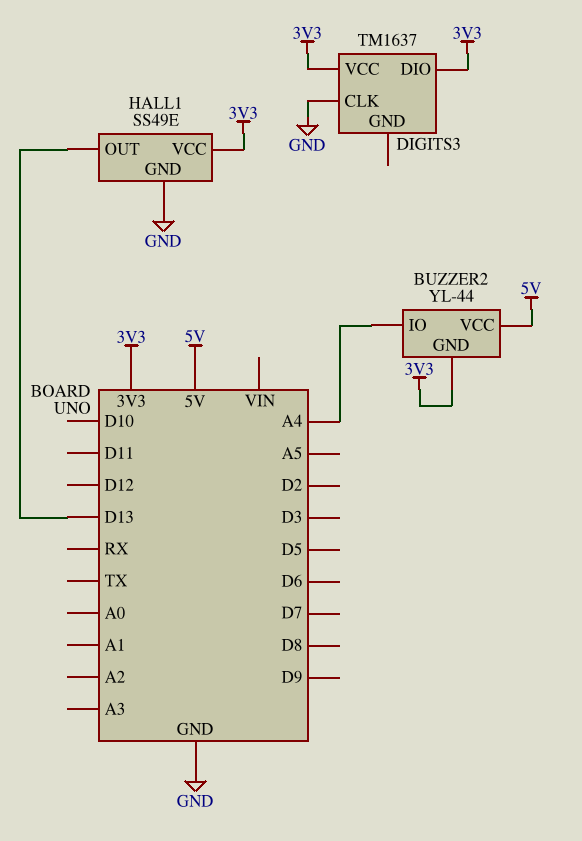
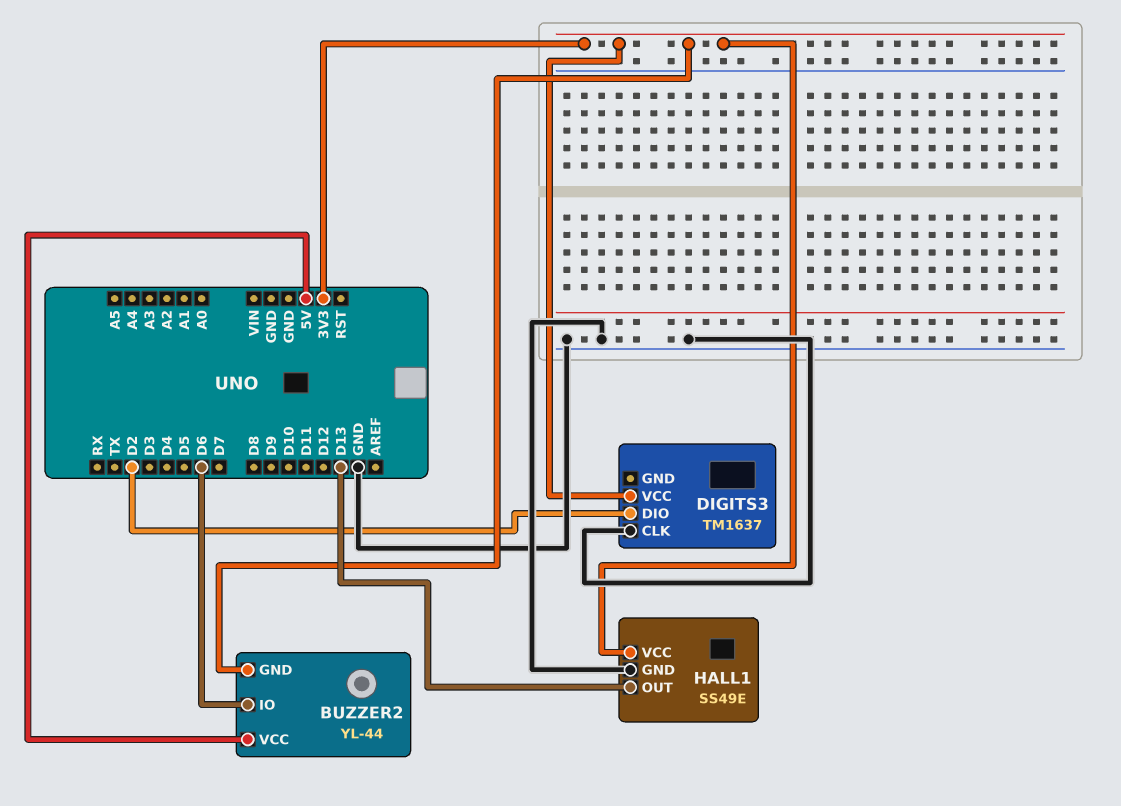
BUZZER2 pin IO: A4 -> D6
DIGITS3 pin DIO: 3V3 -> D2

